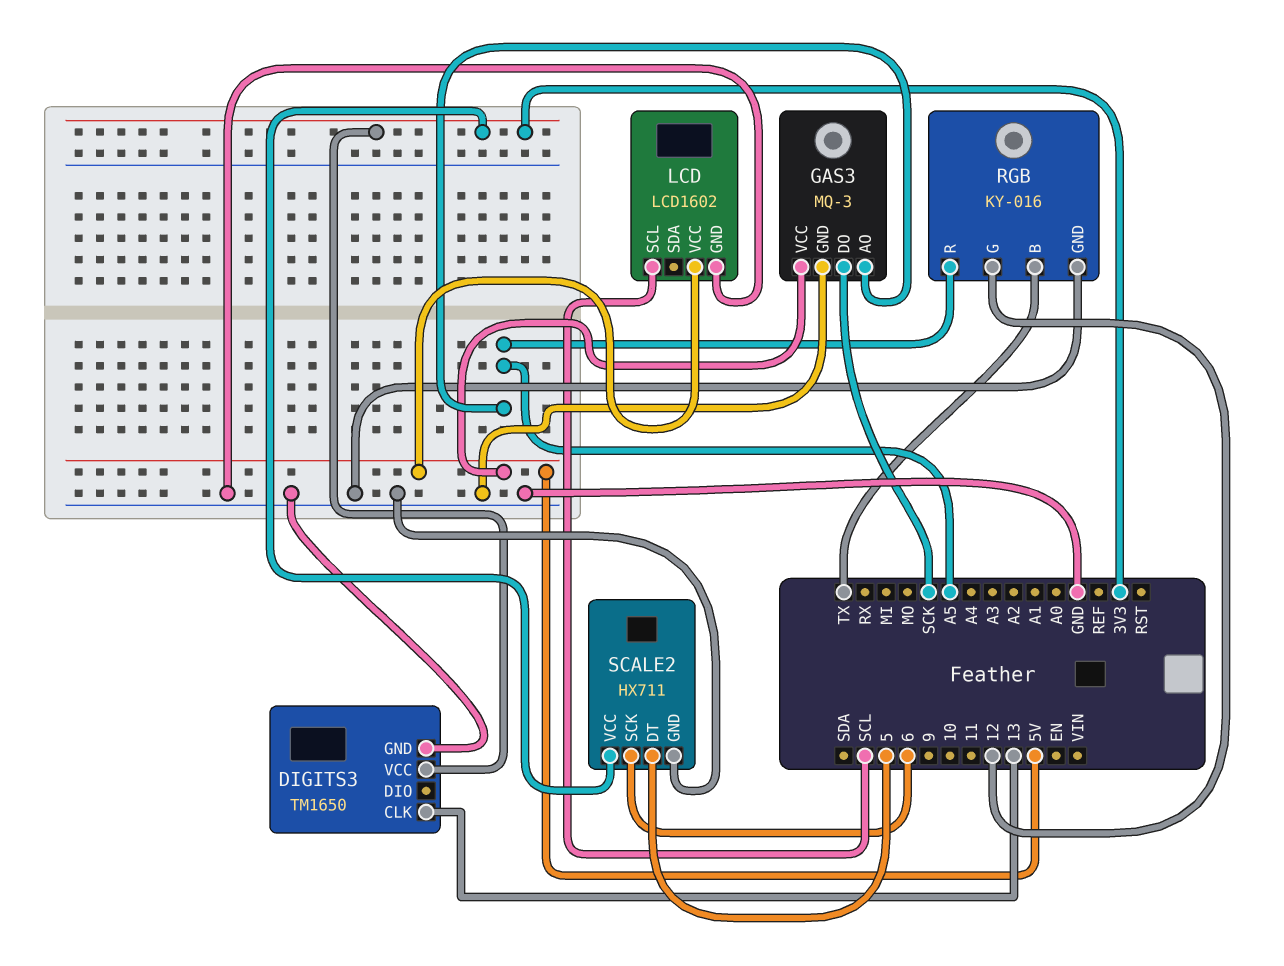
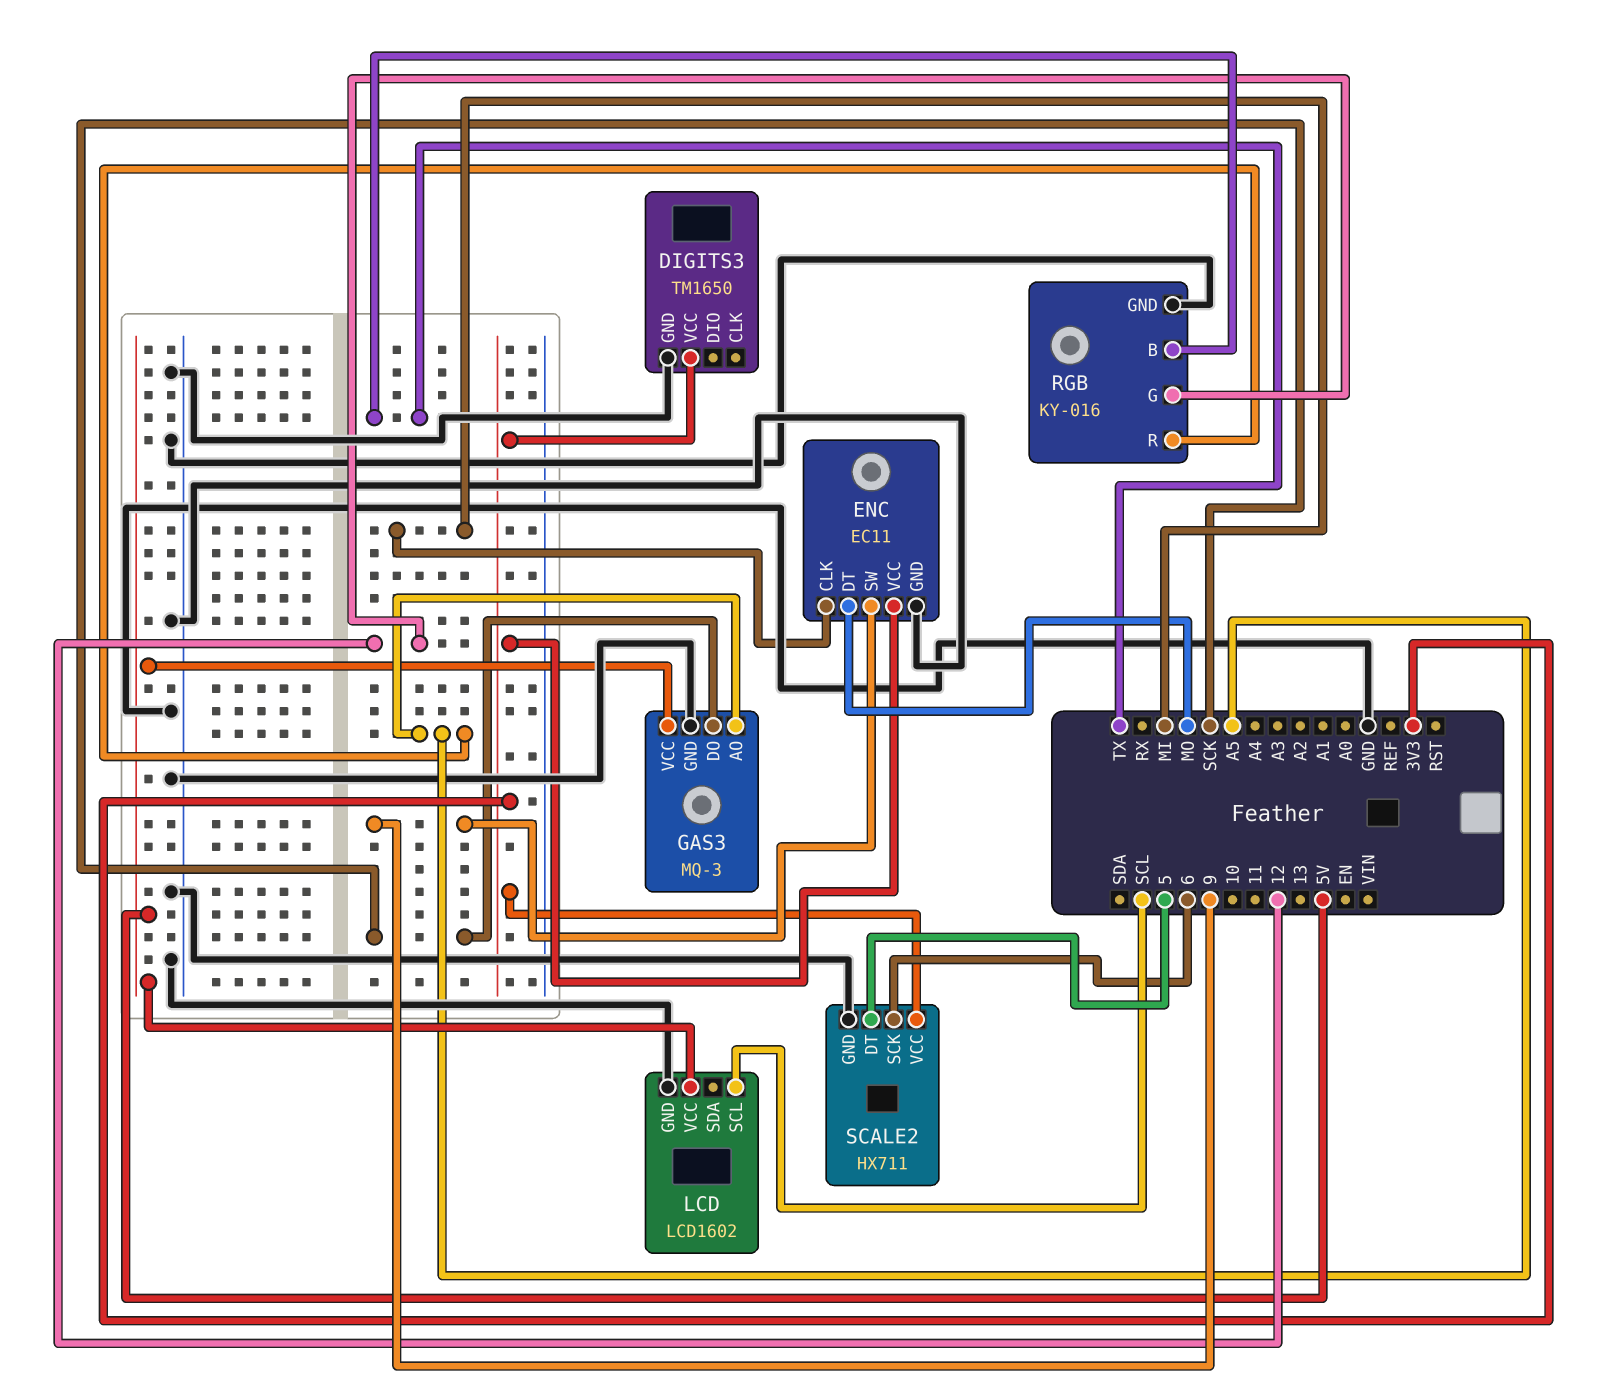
DIGITS3 pin CLK: 13 -> none
ENC: none -> EC11
ENC pin CLK: none -> MI
ENC pin DT: none -> MO
ENC pin GND: none -> GND
ENC pin SW: none -> 9
ENC pin VCC: none -> 3V3

